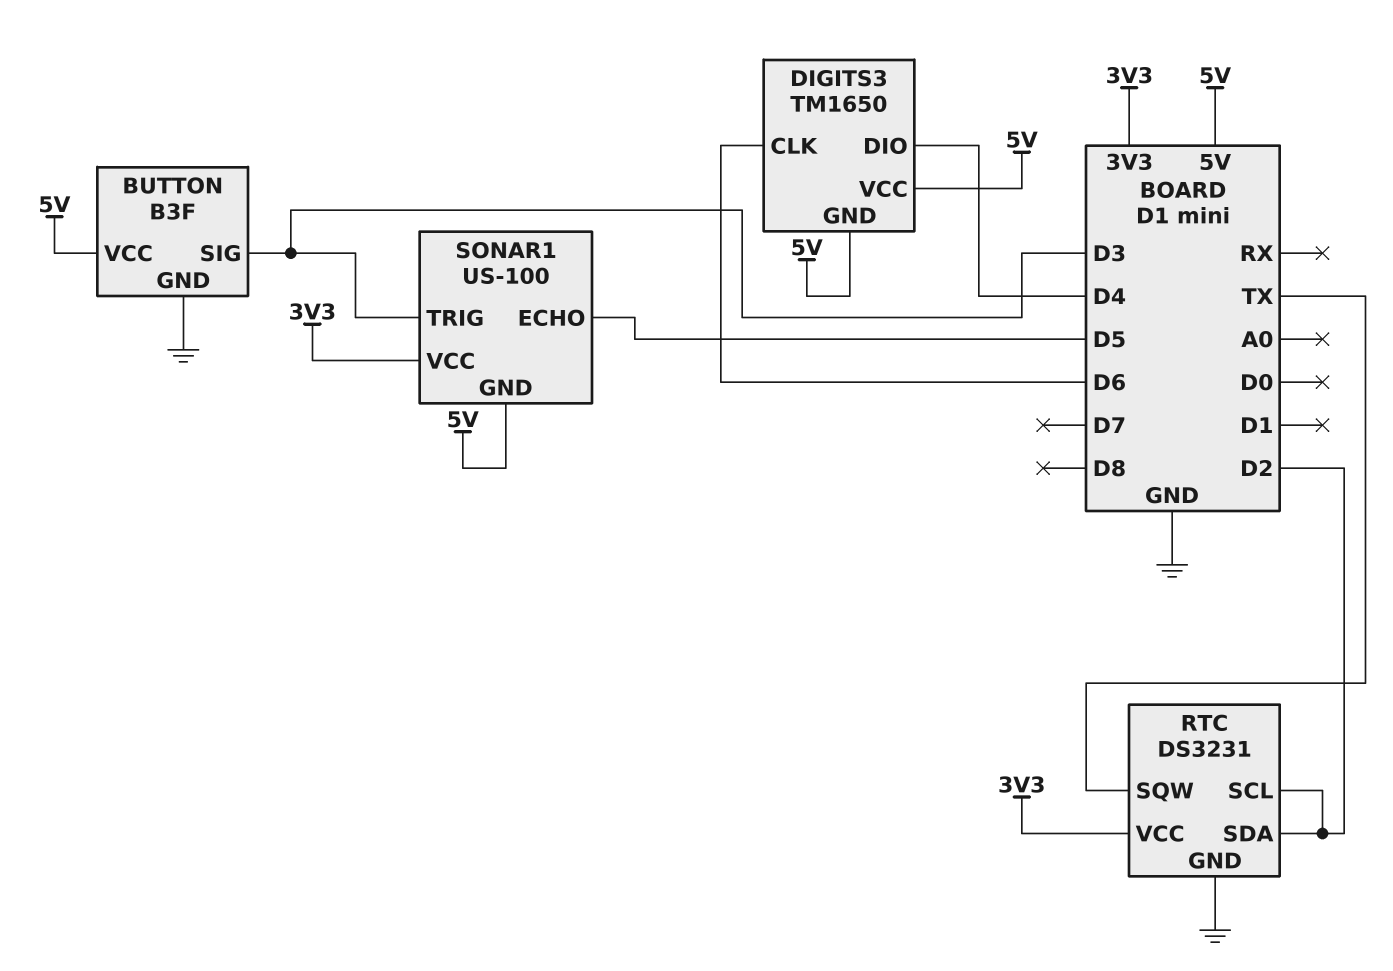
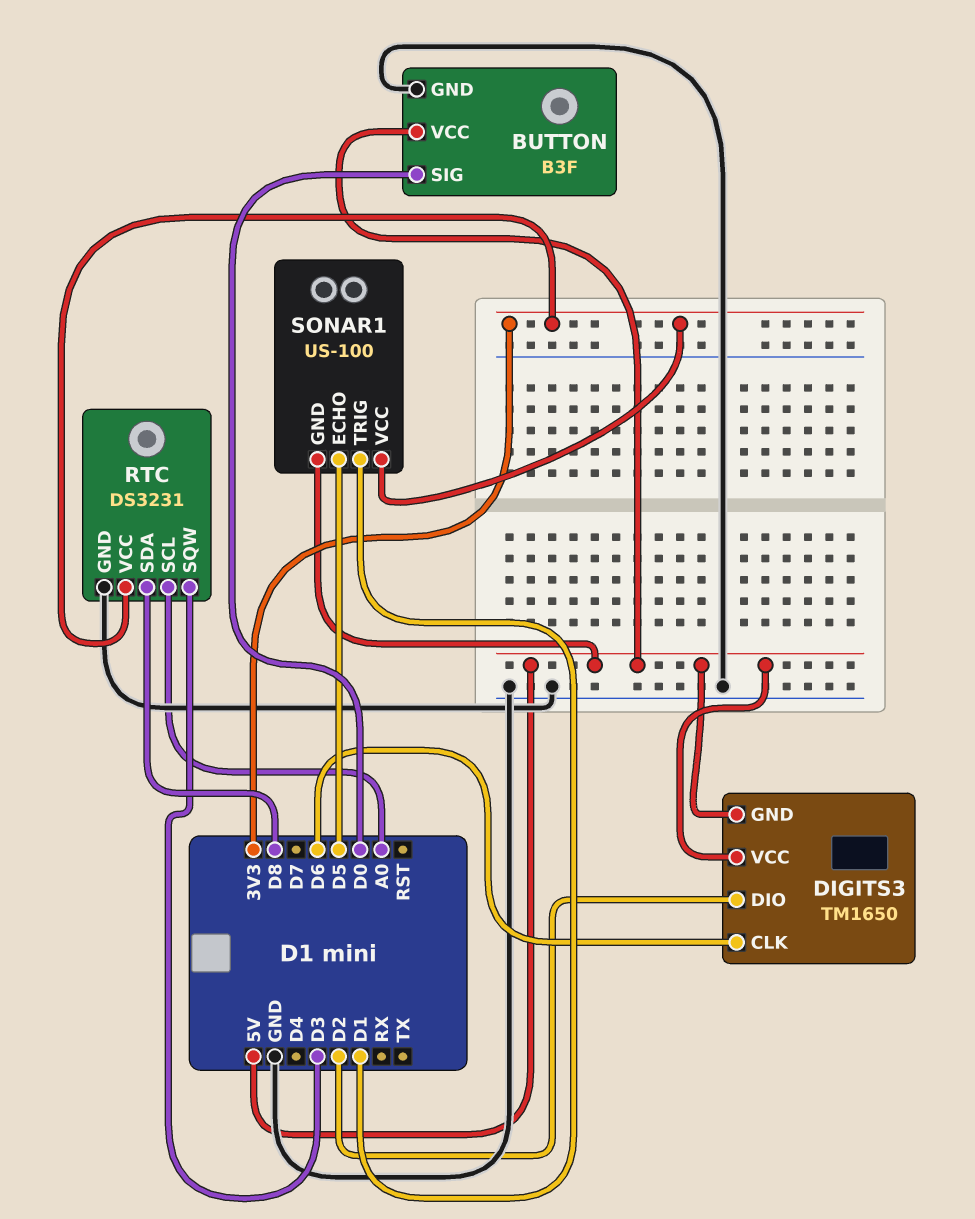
BUTTON pin SIG: D3 -> D0
DIGITS3 pin DIO: D4 -> D2
RTC pin SCL: D2 -> A0
RTC pin SDA: D2 -> D8
RTC pin SQW: TX -> D3
SONAR1 pin TRIG: D3 -> D1

